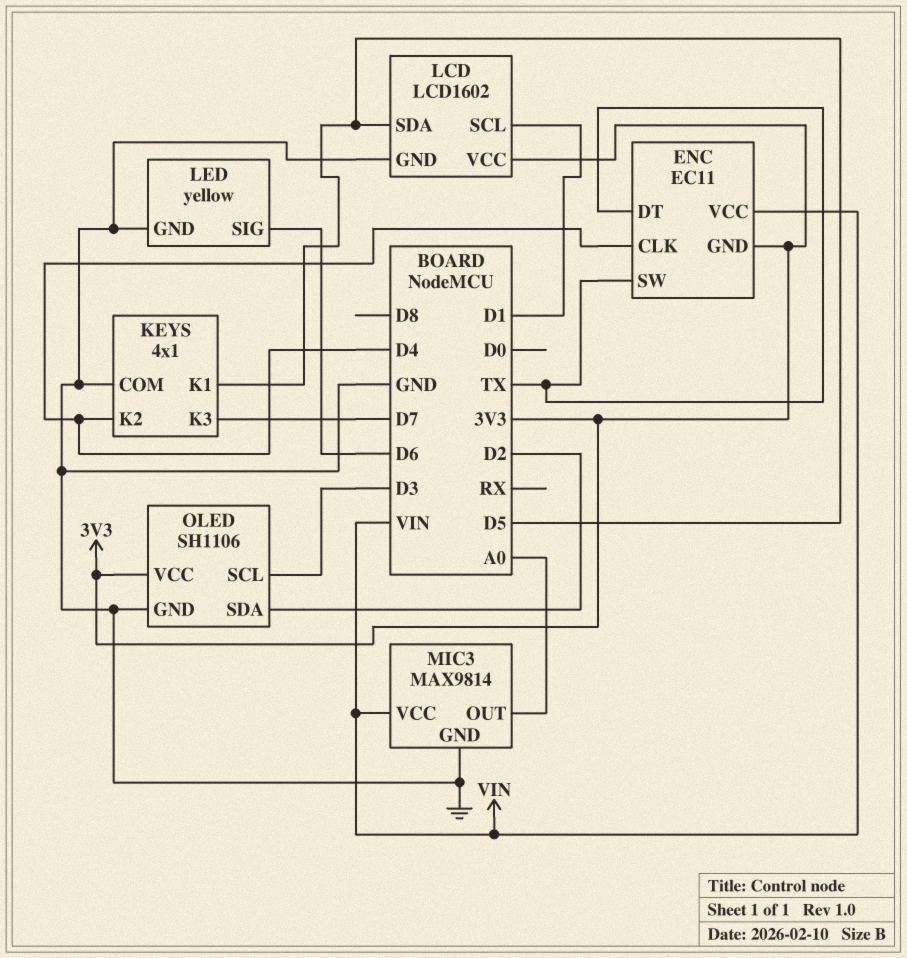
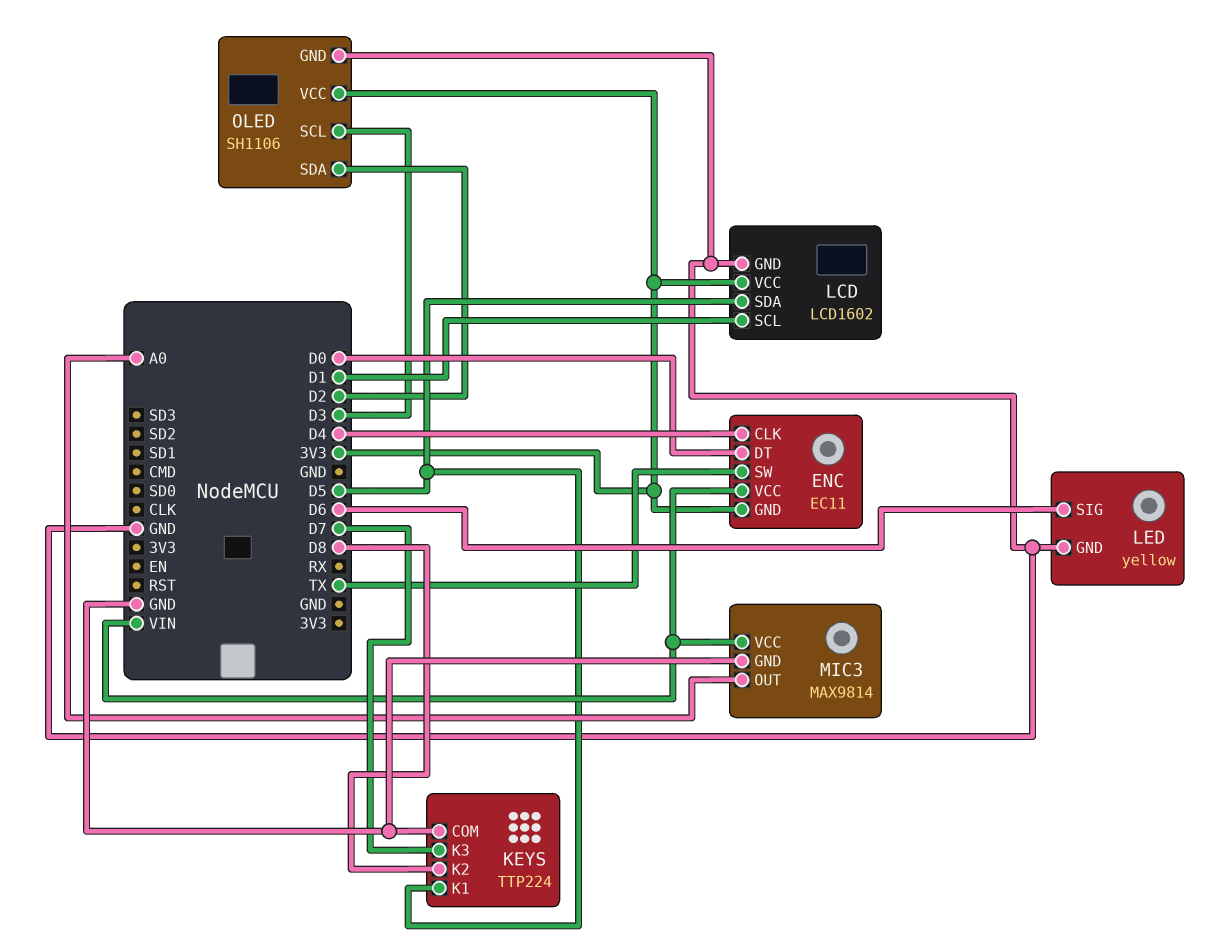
ENC pin DT: TX -> D0
KEYS: 4x1 -> TTP224
KEYS pin K2: D4 -> D8

